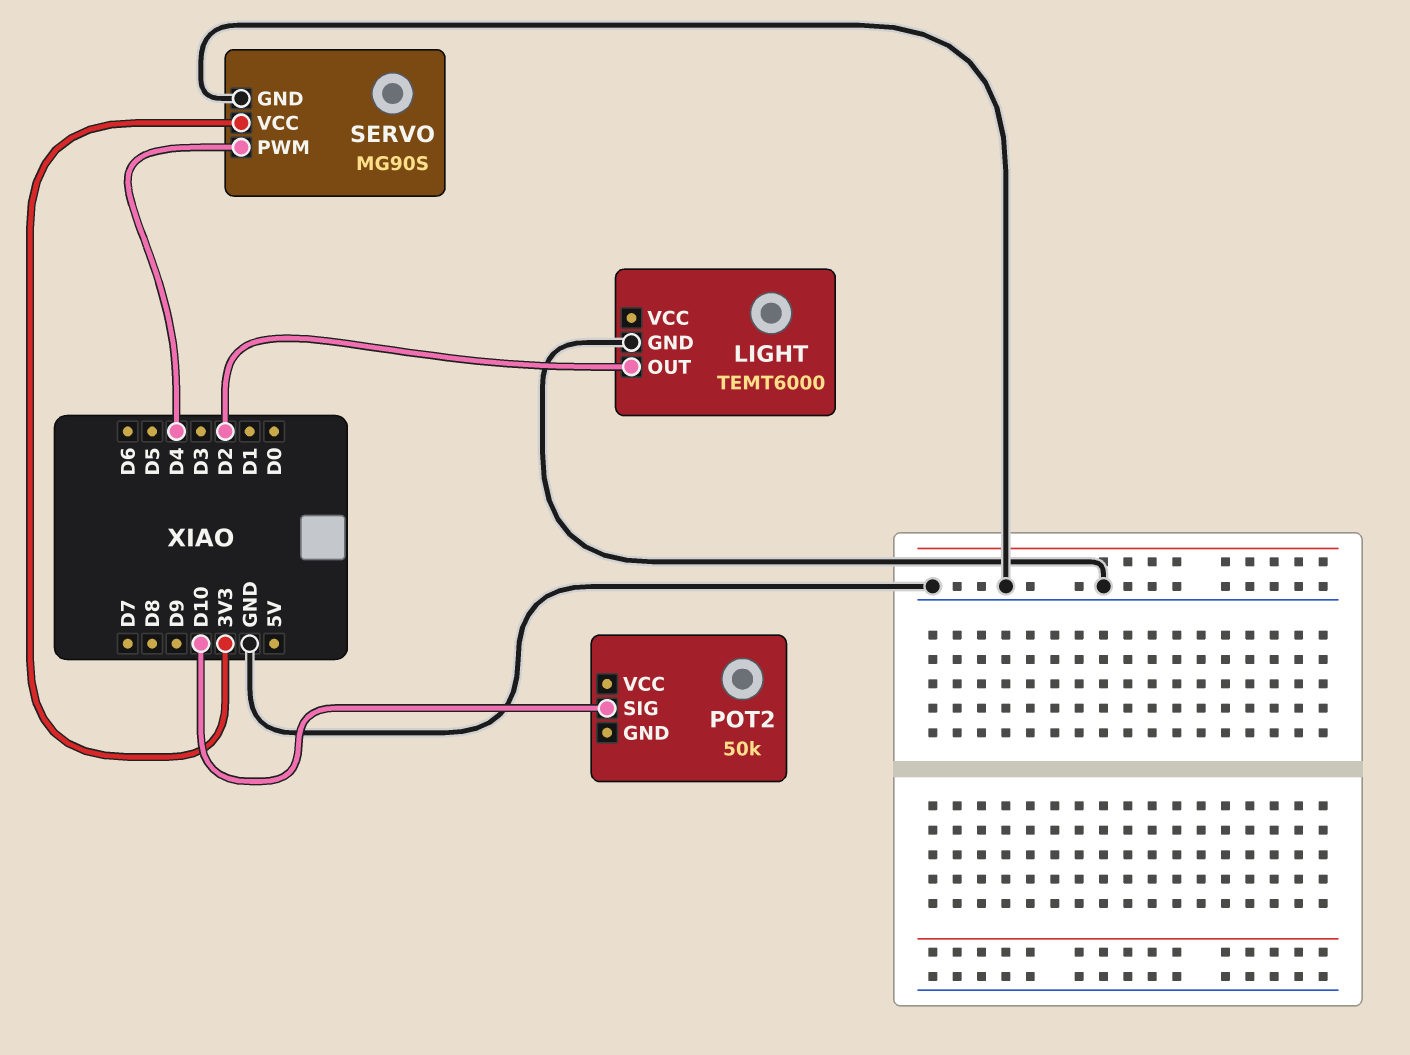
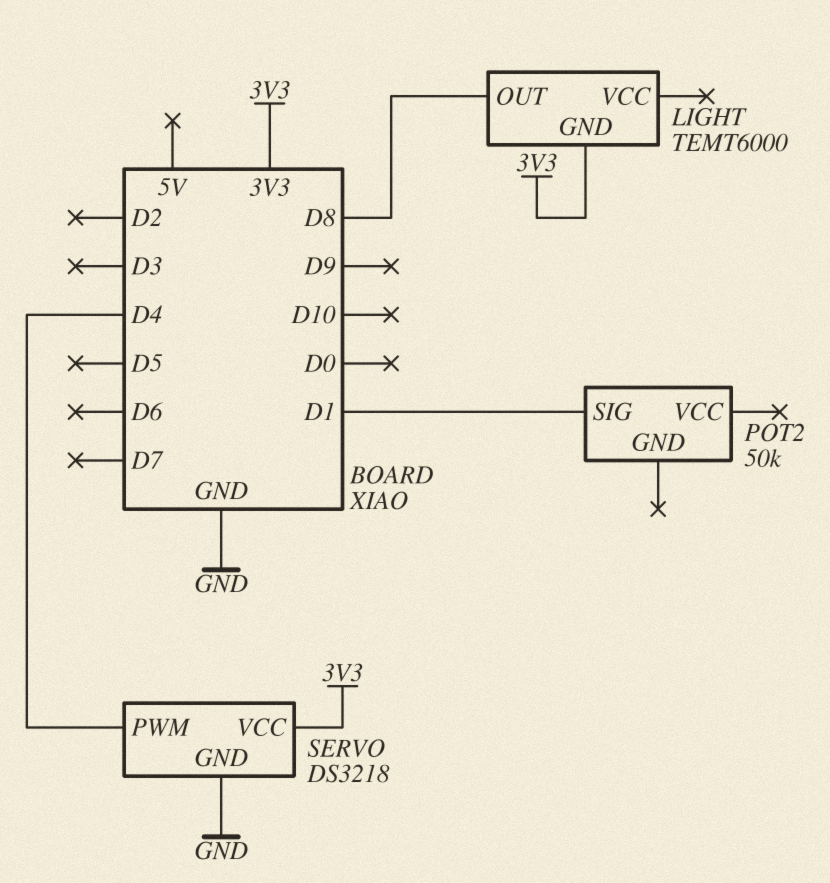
LIGHT pin GND: GND -> 3V3
LIGHT pin OUT: D2 -> D8
POT2 pin SIG: D10 -> D1
SERVO: MG90S -> DS3218

